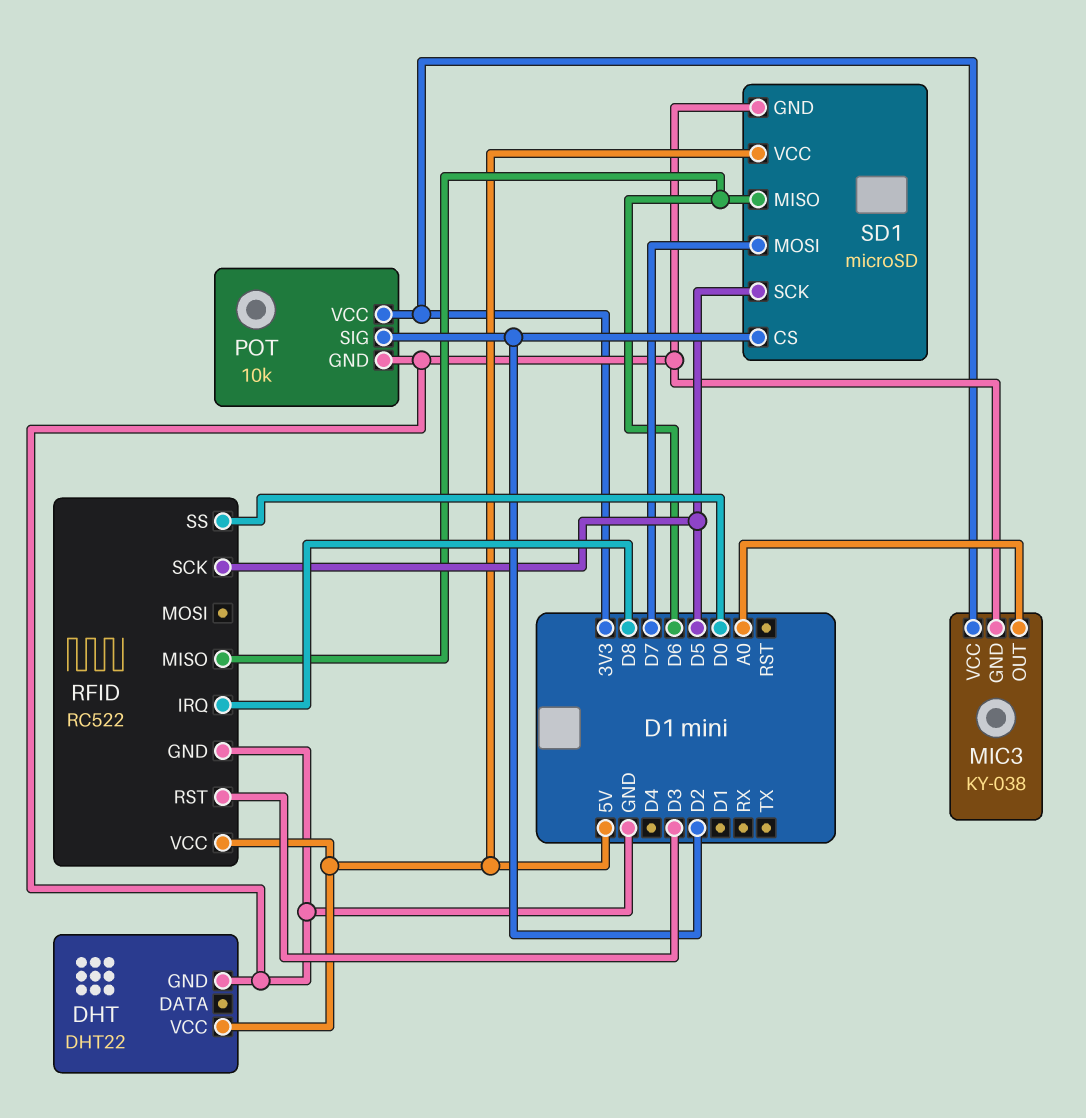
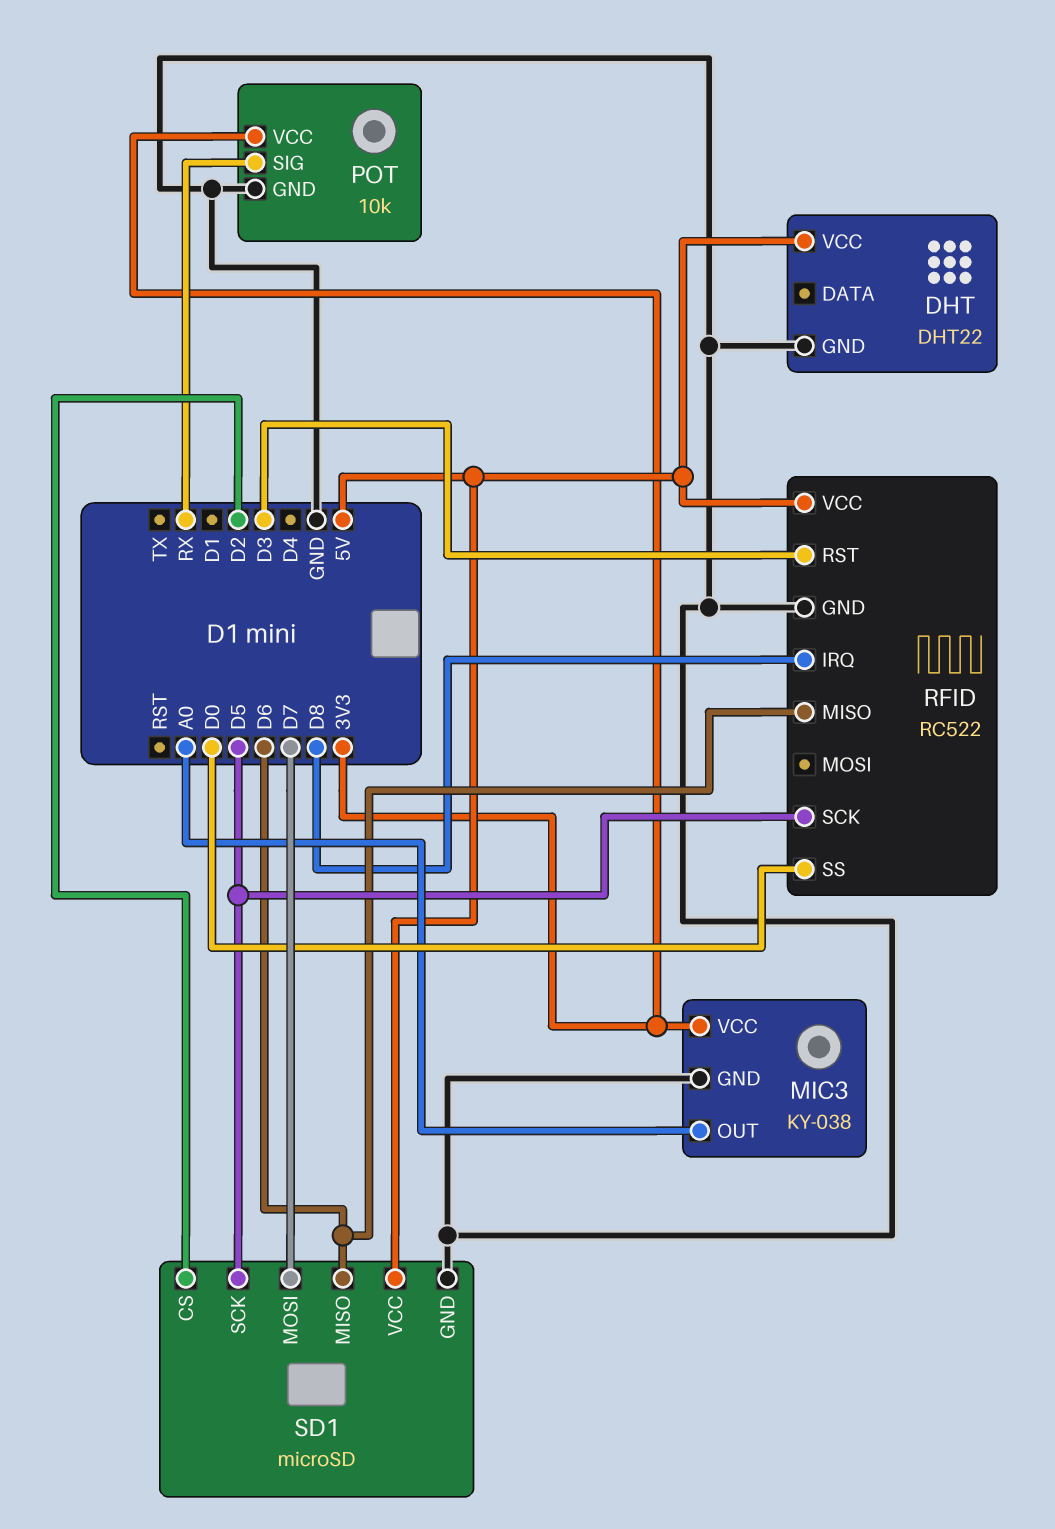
POT pin SIG: D2 -> RX

